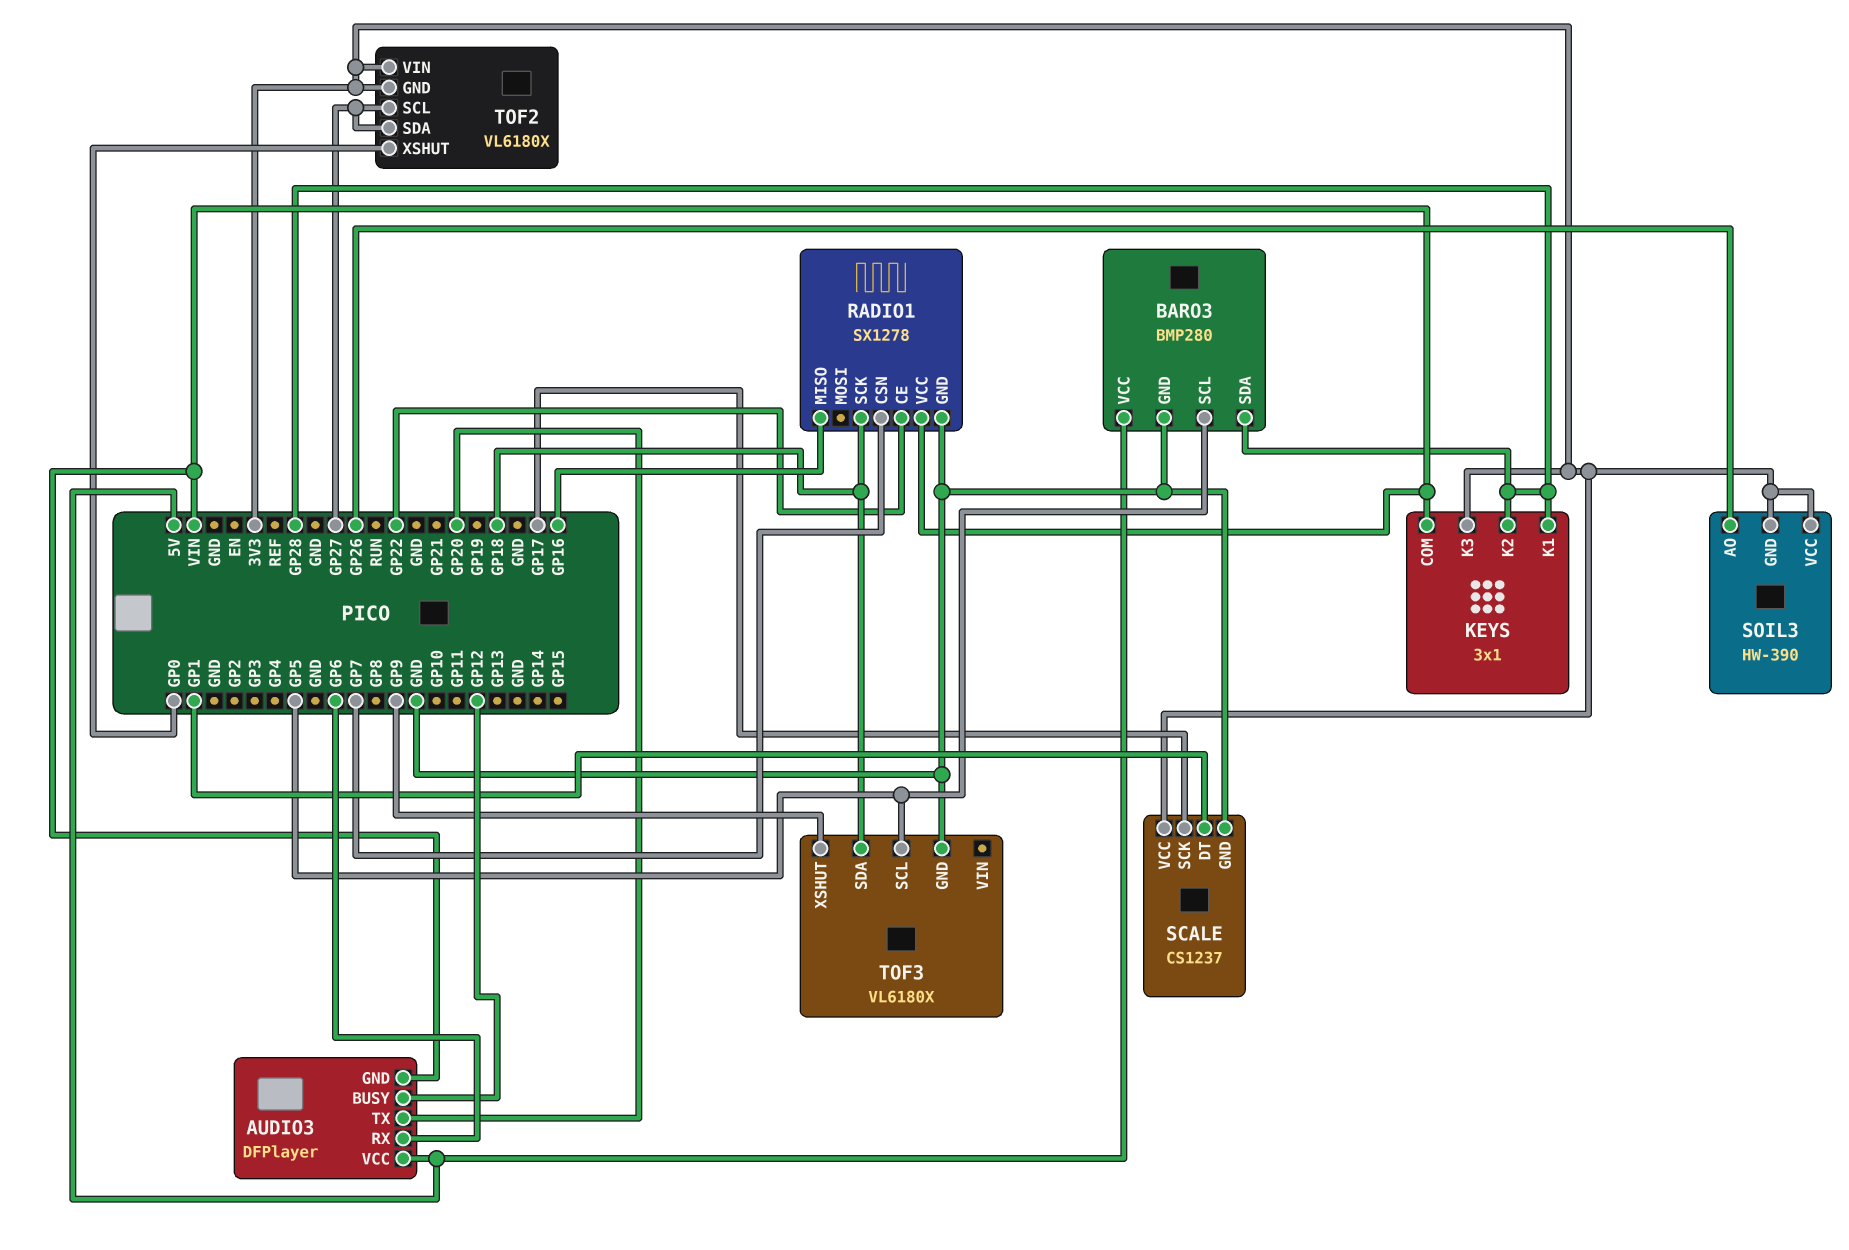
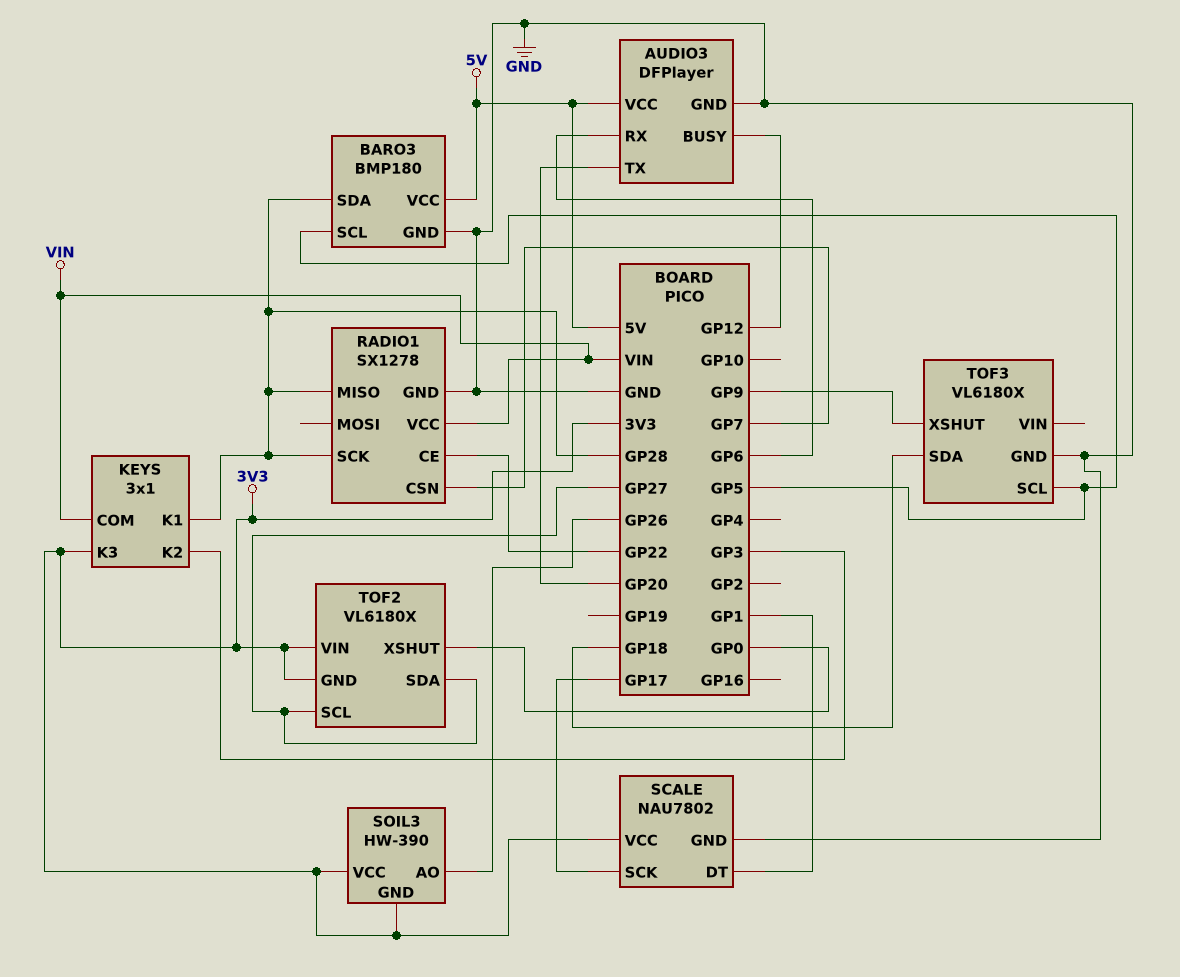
AUDIO3 pin GND: VIN -> GND
BARO3: BMP280 -> BMP180
KEYS pin K2: GP28 -> GP3
RADIO1 pin MISO: GP16 -> GP28
RADIO1 pin SCK: GP18 -> GP28
SCALE: CS1237 -> NAU7802

